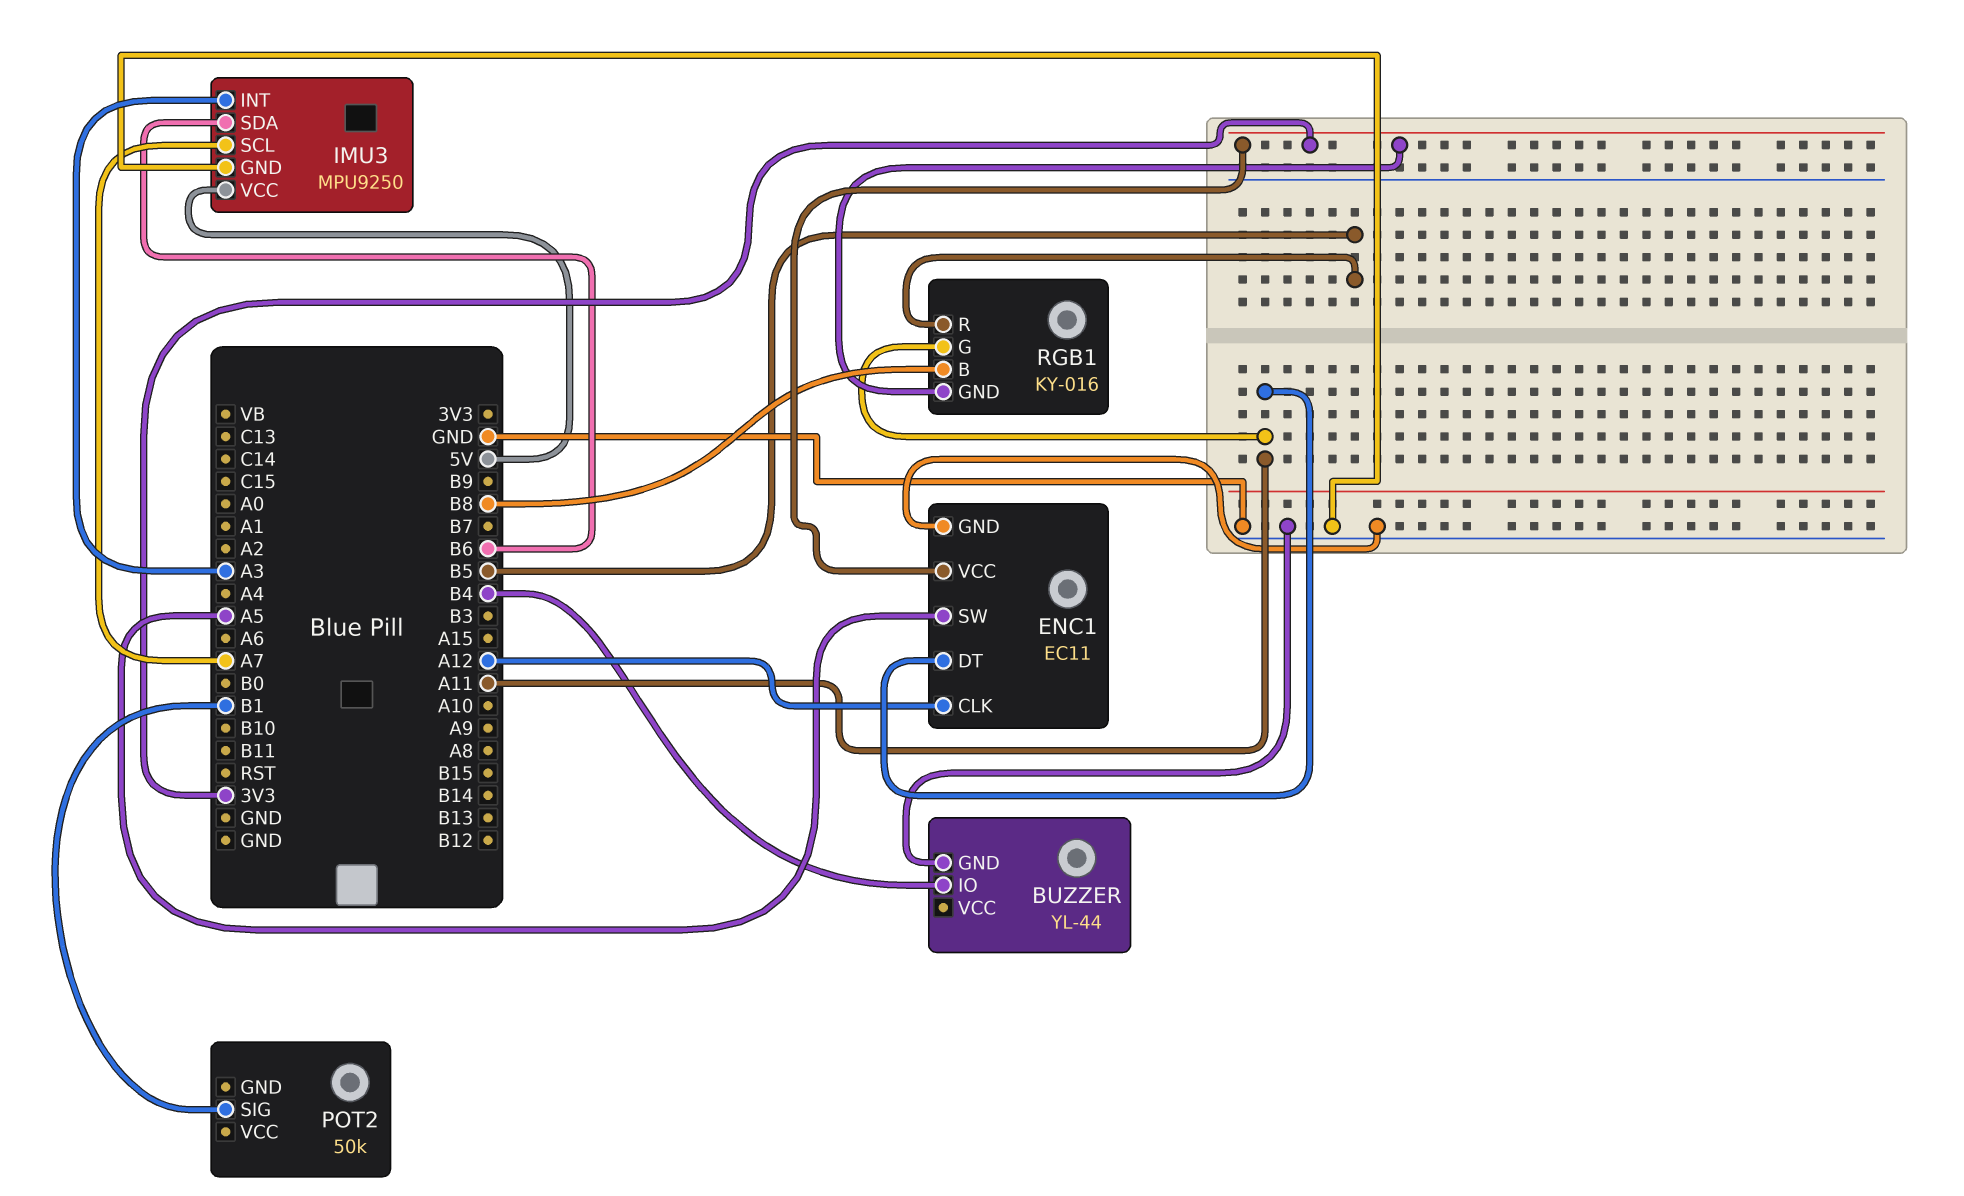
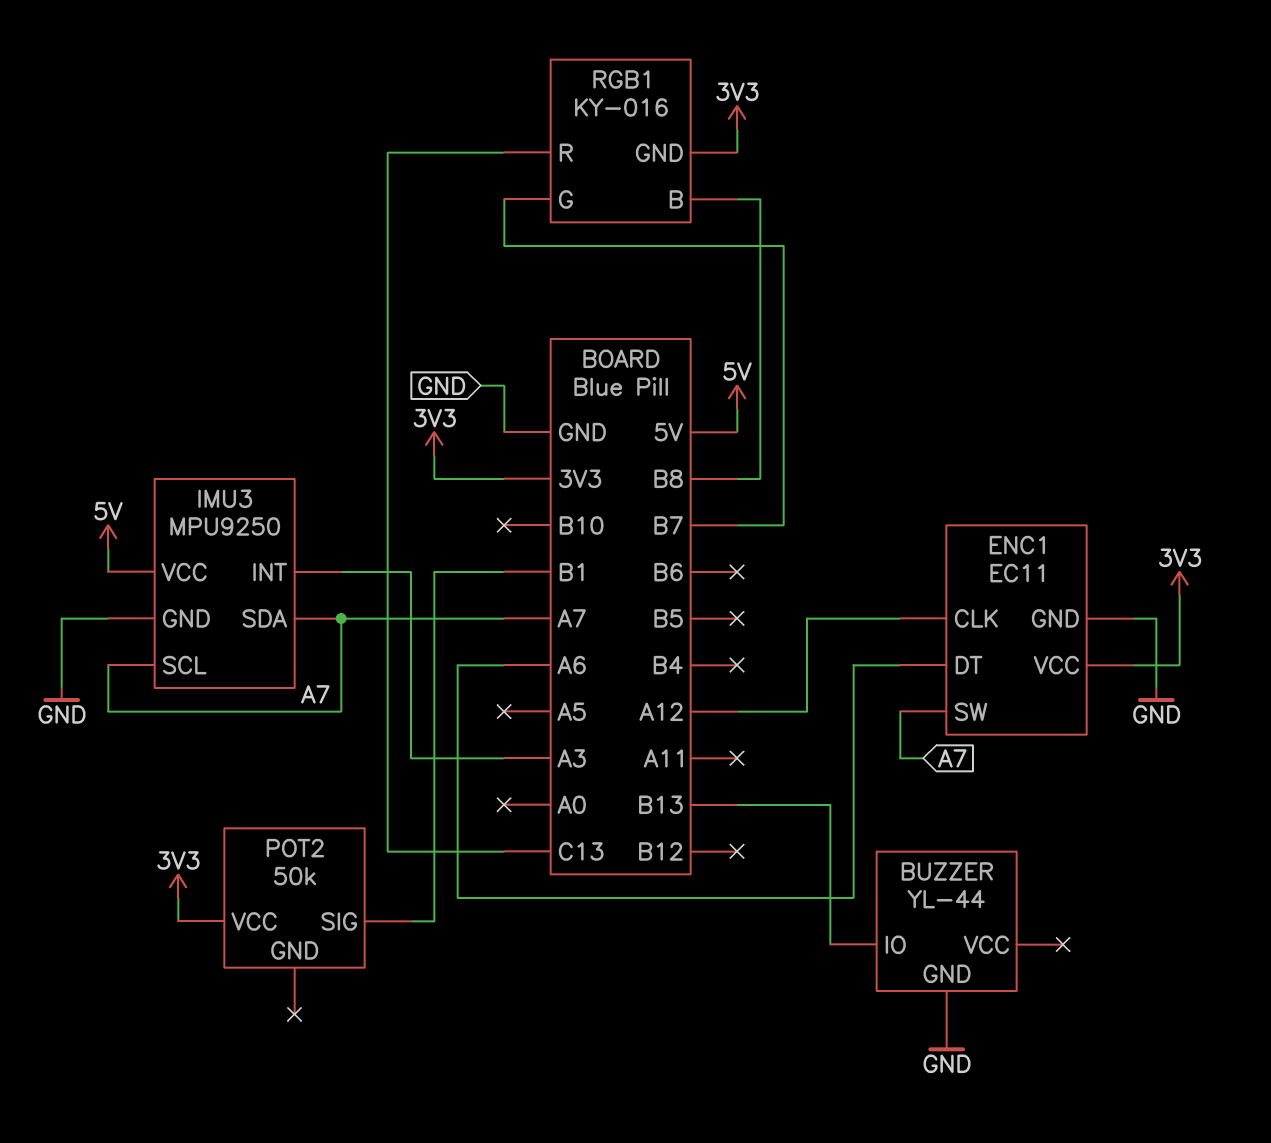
BUZZER pin IO: B4 -> B13
ENC1 pin DT: A11 -> A6
ENC1 pin SW: A5 -> A7
IMU3 pin SDA: B6 -> A7
POT2 pin VCC: none -> 3V3
RGB1 pin G: A11 -> B7
RGB1 pin R: B5 -> C13

